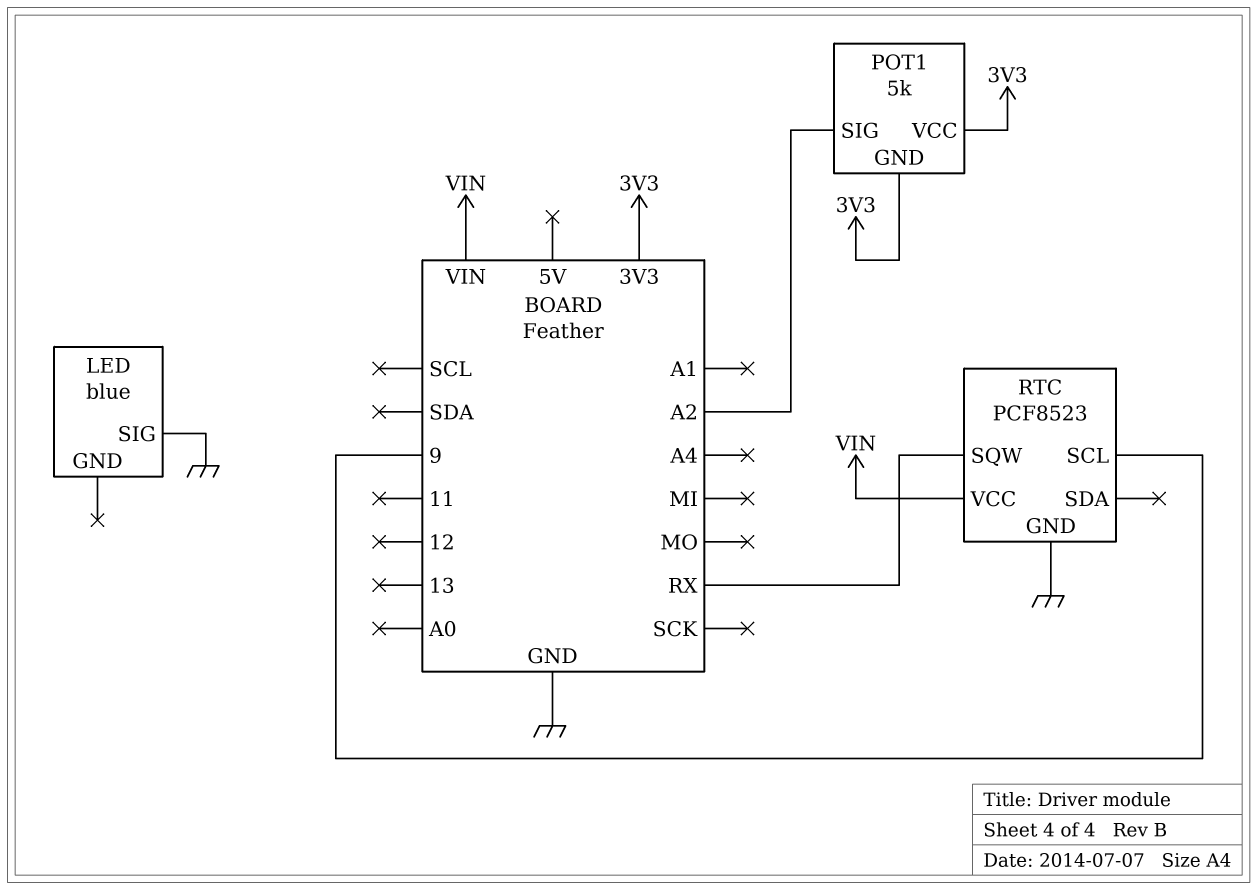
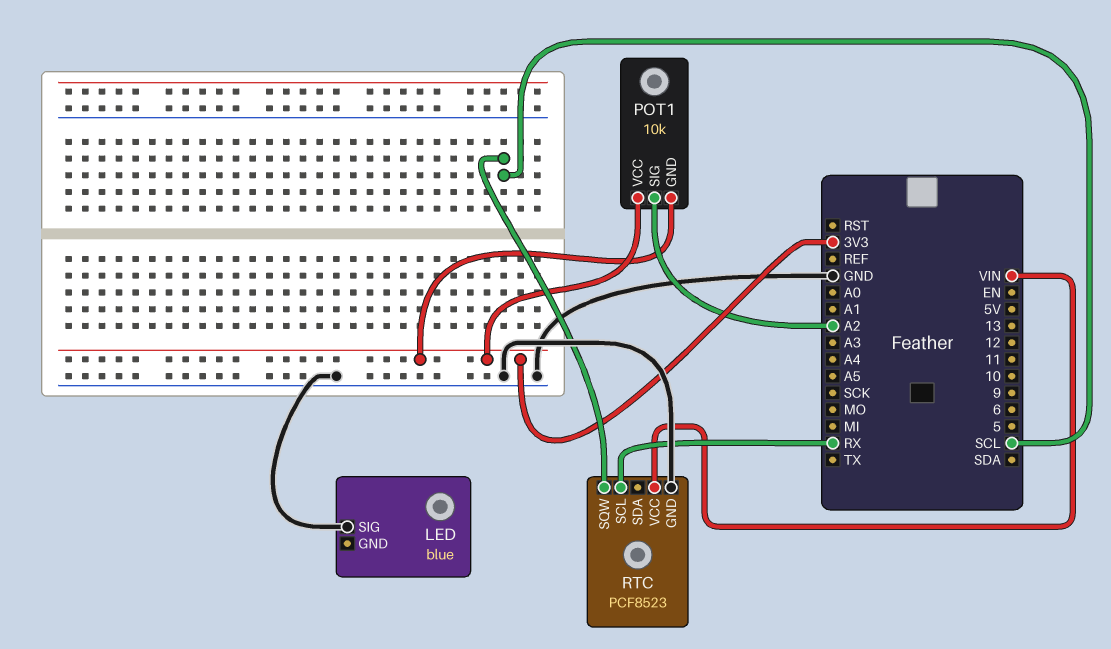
POT1: 5k -> 10k
RTC pin SCL: 9 -> RX
RTC pin SQW: RX -> SCL

